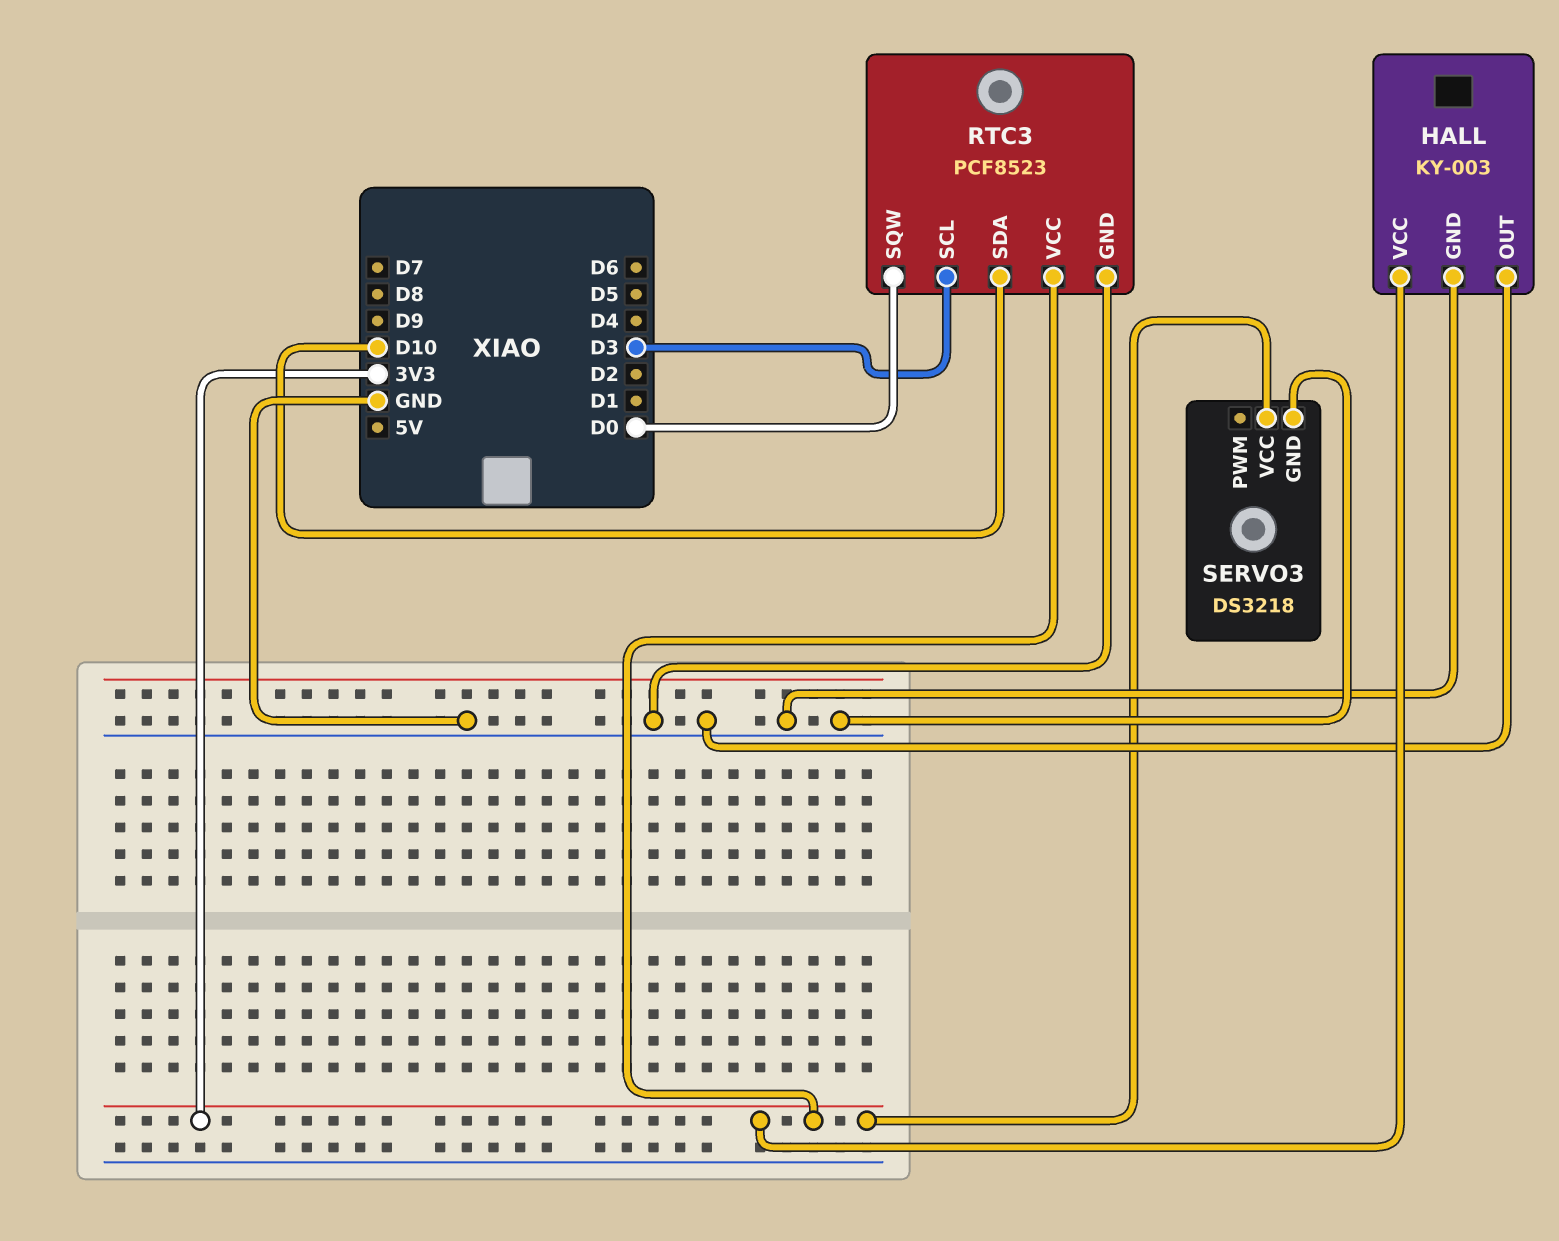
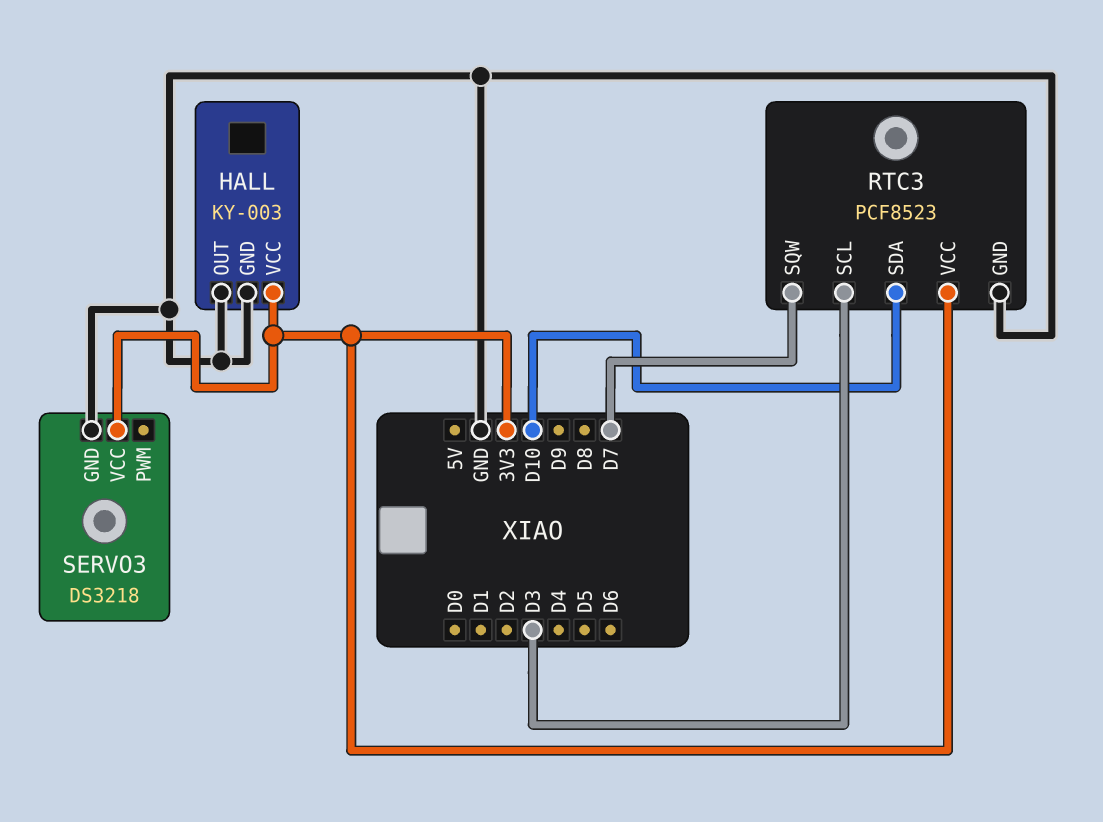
RTC3 pin SQW: D0 -> D7

